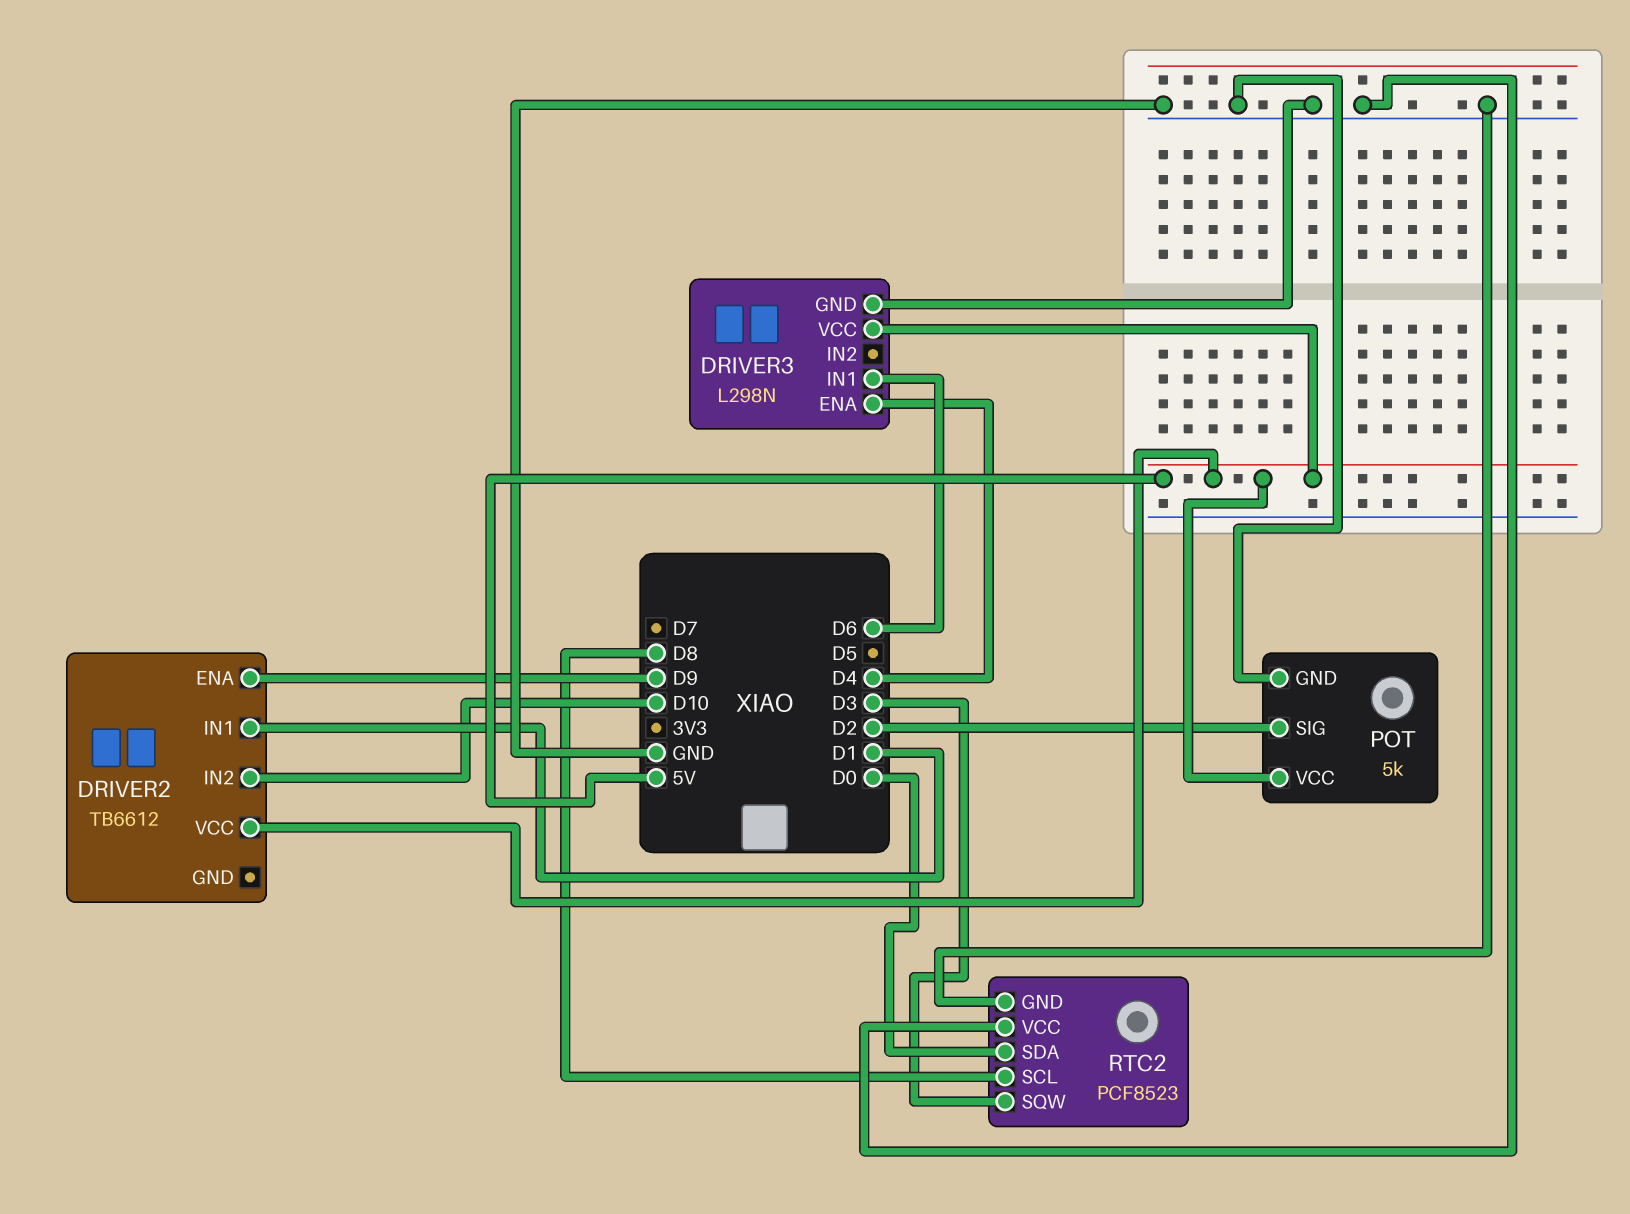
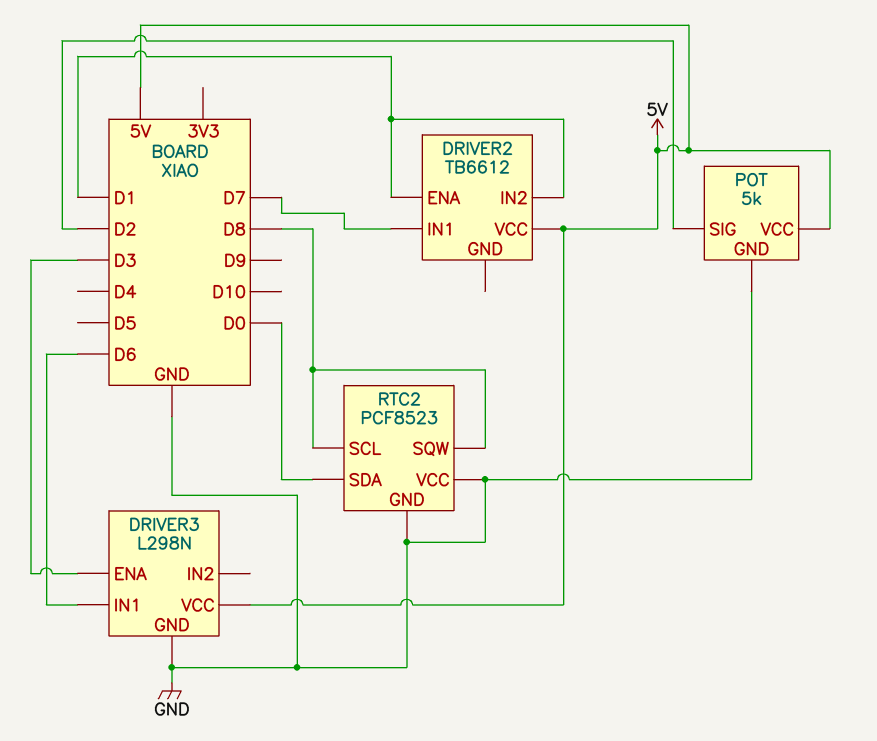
DRIVER2 pin ENA: D9 -> D1
DRIVER2 pin IN1: D1 -> D7
DRIVER2 pin IN2: D10 -> D1
DRIVER3 pin ENA: D4 -> D3
RTC2 pin SQW: D3 -> D8

